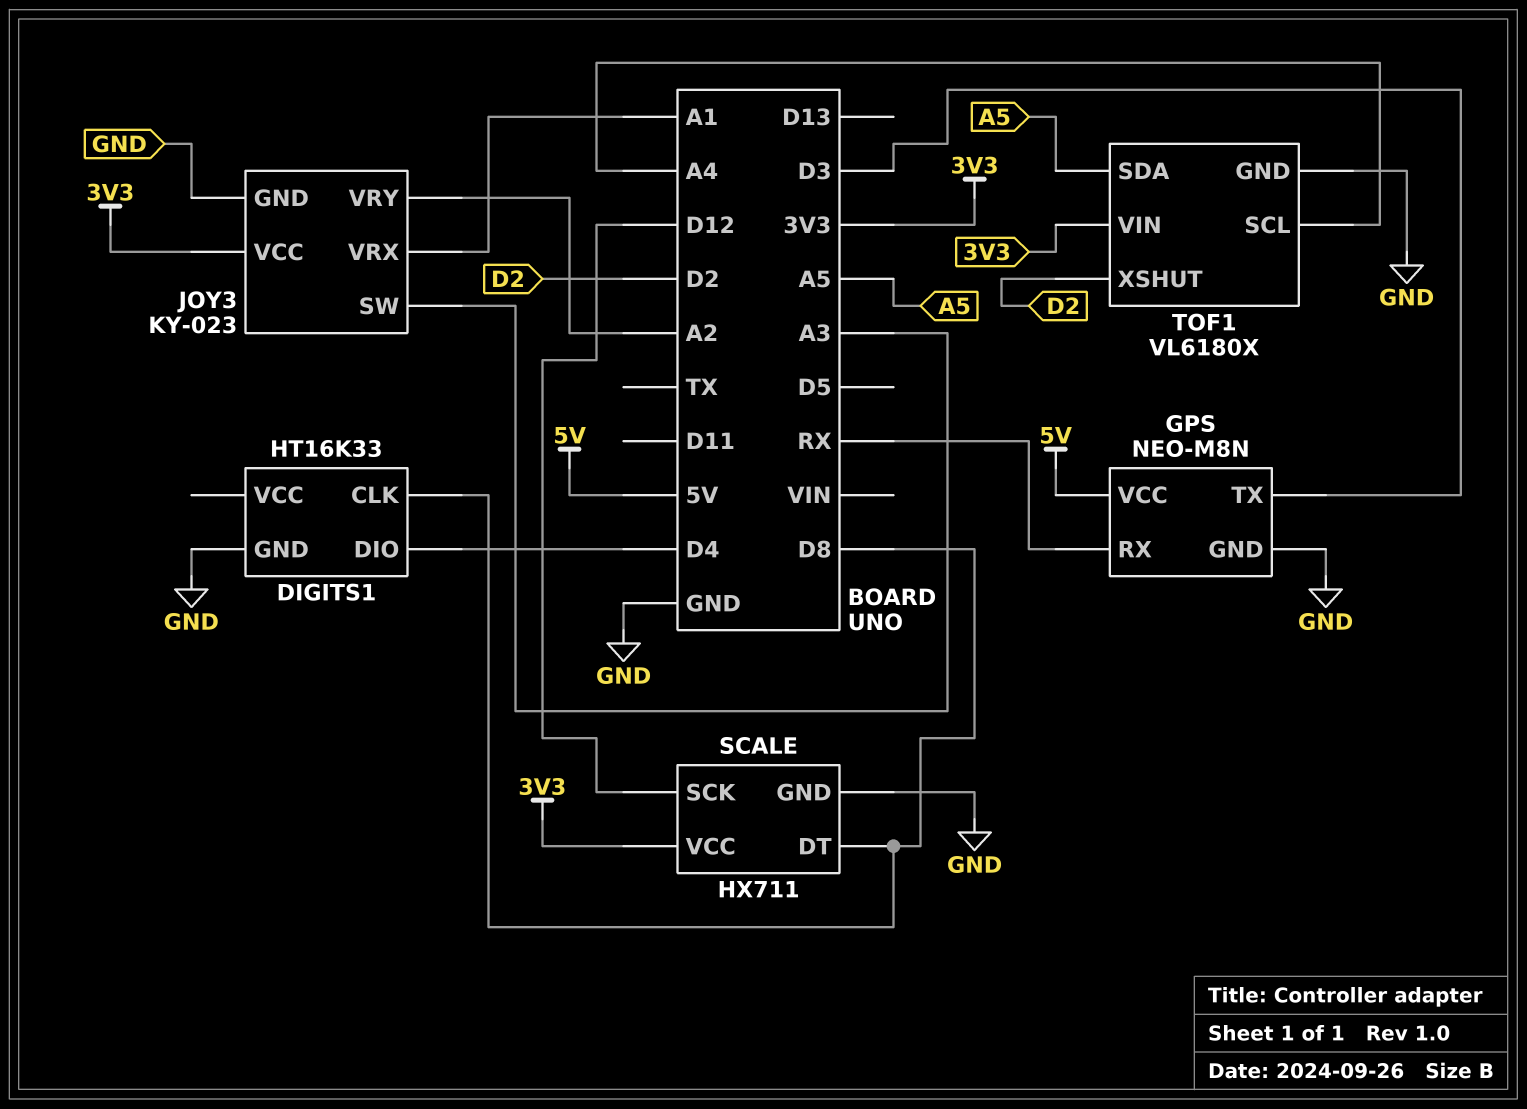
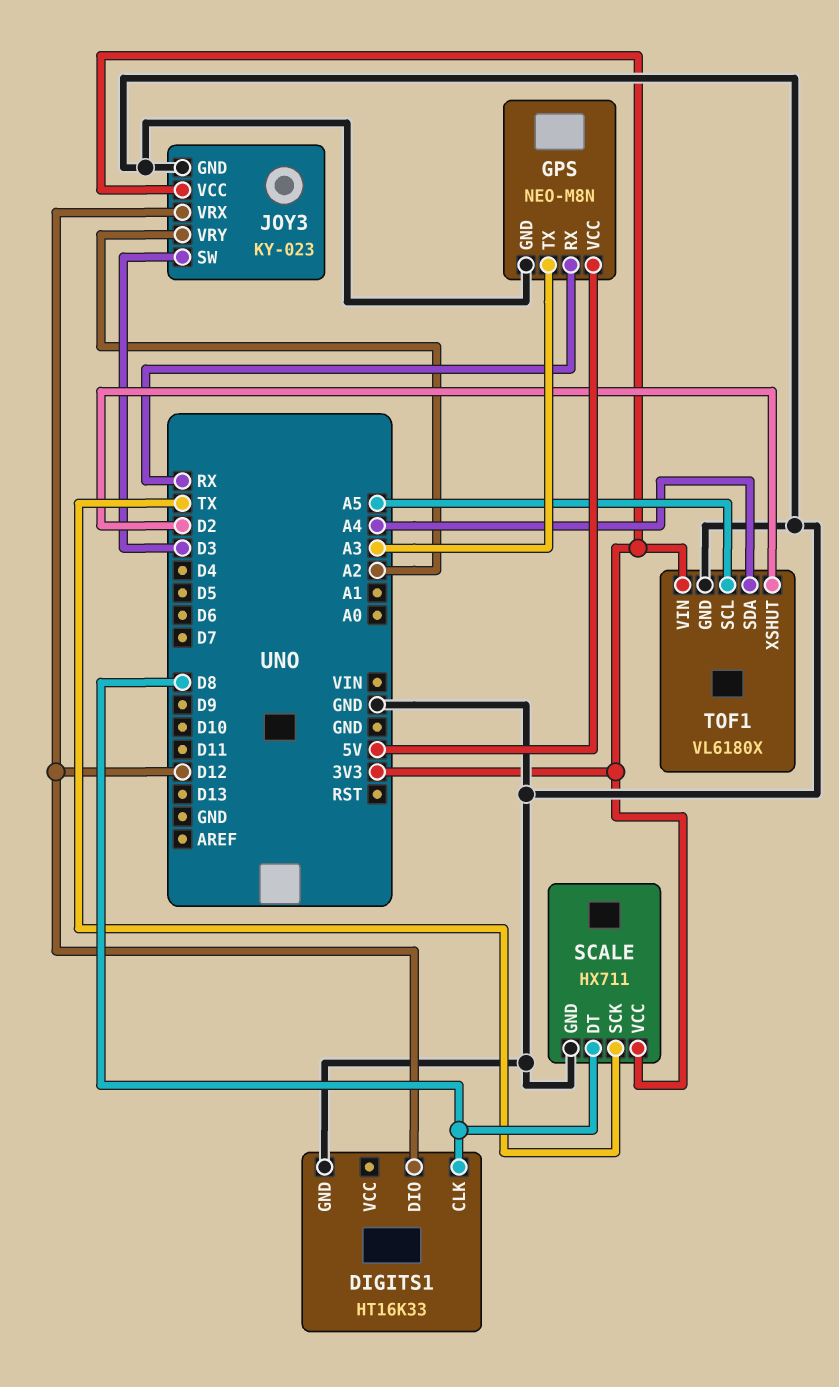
DIGITS1 pin DIO: D4 -> D12
GPS pin TX: D3 -> A3
JOY3 pin SW: A3 -> D3
JOY3 pin VRX: A1 -> D12
SCALE pin SCK: D12 -> TX
TOF1 pin SCL: A4 -> A5
TOF1 pin SDA: A5 -> A4

